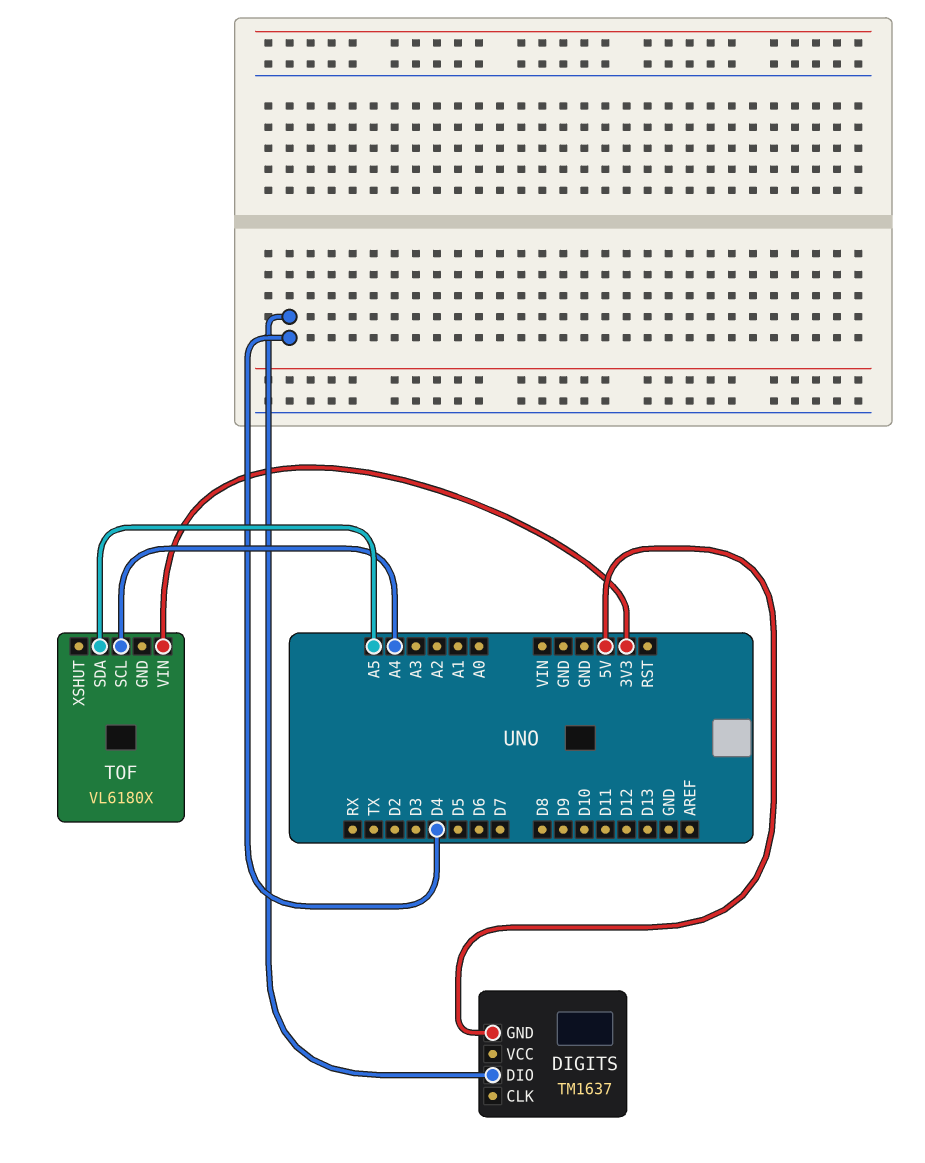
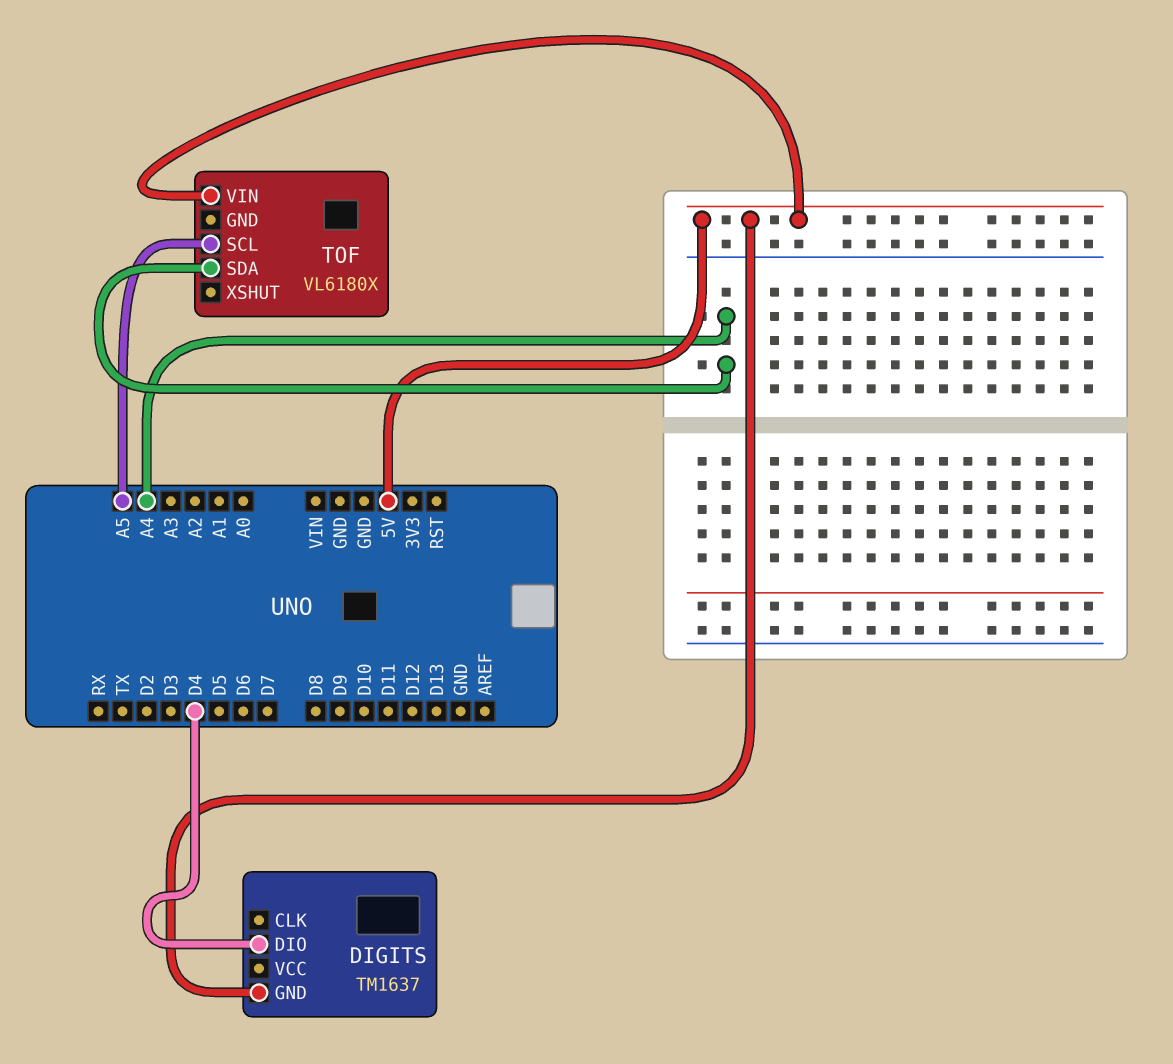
TOF pin SCL: A4 -> A5
TOF pin SDA: A5 -> A4
TOF pin VIN: 3V3 -> 5V

